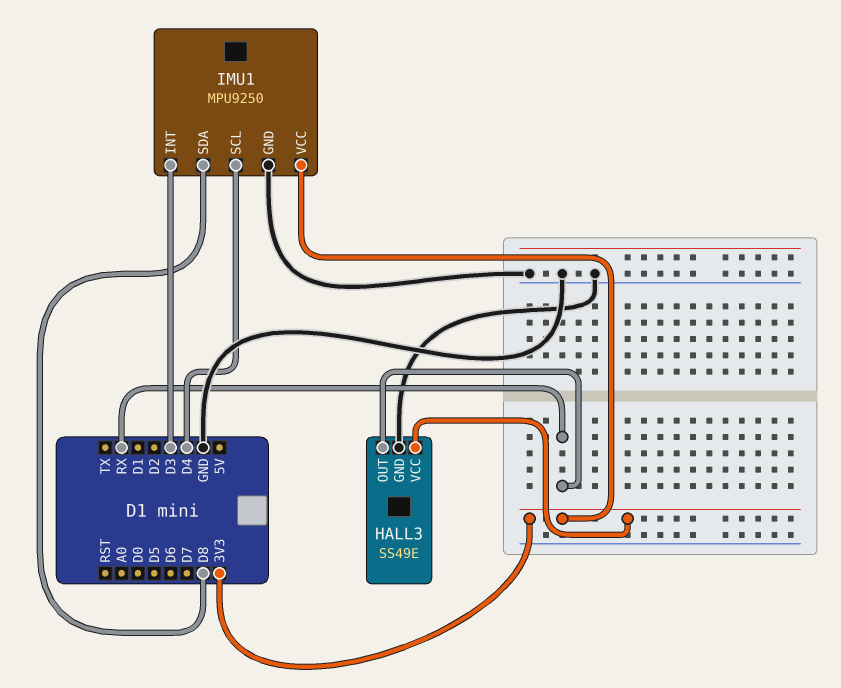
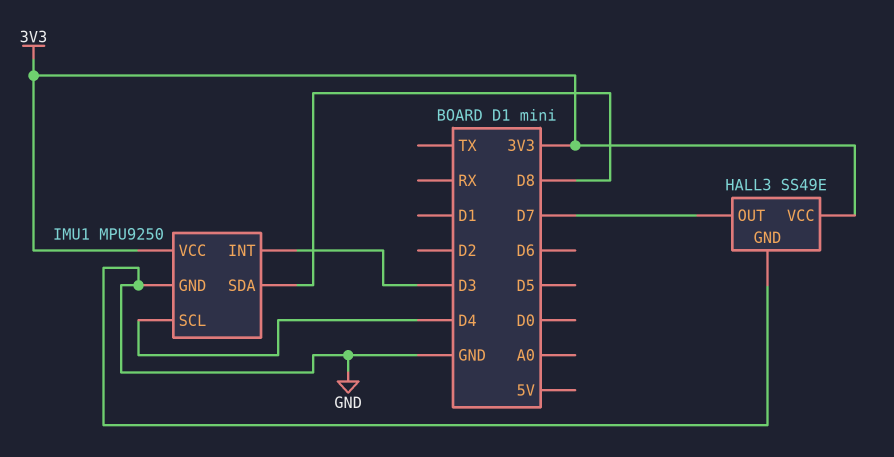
HALL3 pin OUT: RX -> D7

